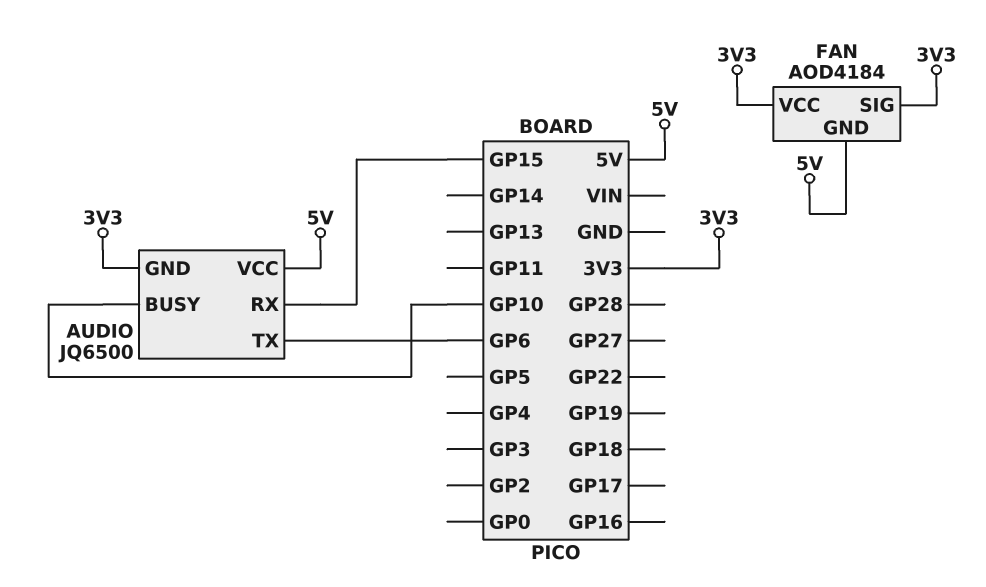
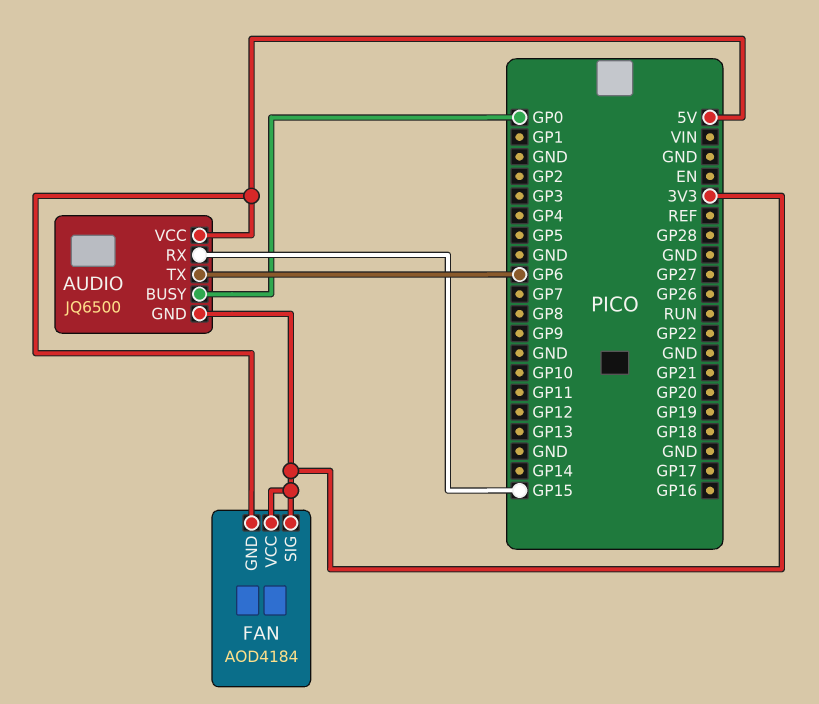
AUDIO pin BUSY: GP10 -> GP0

